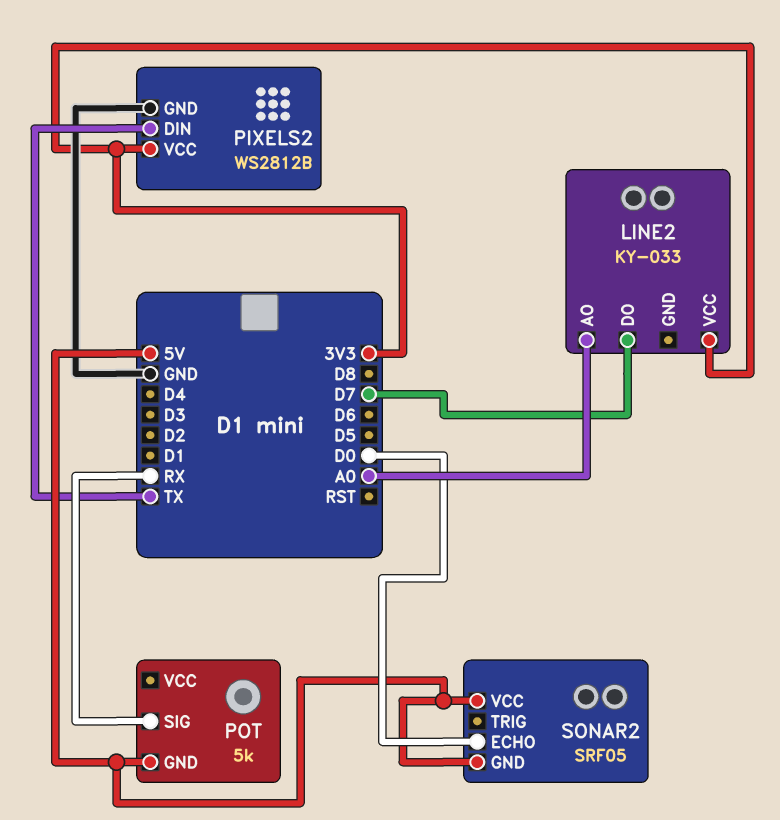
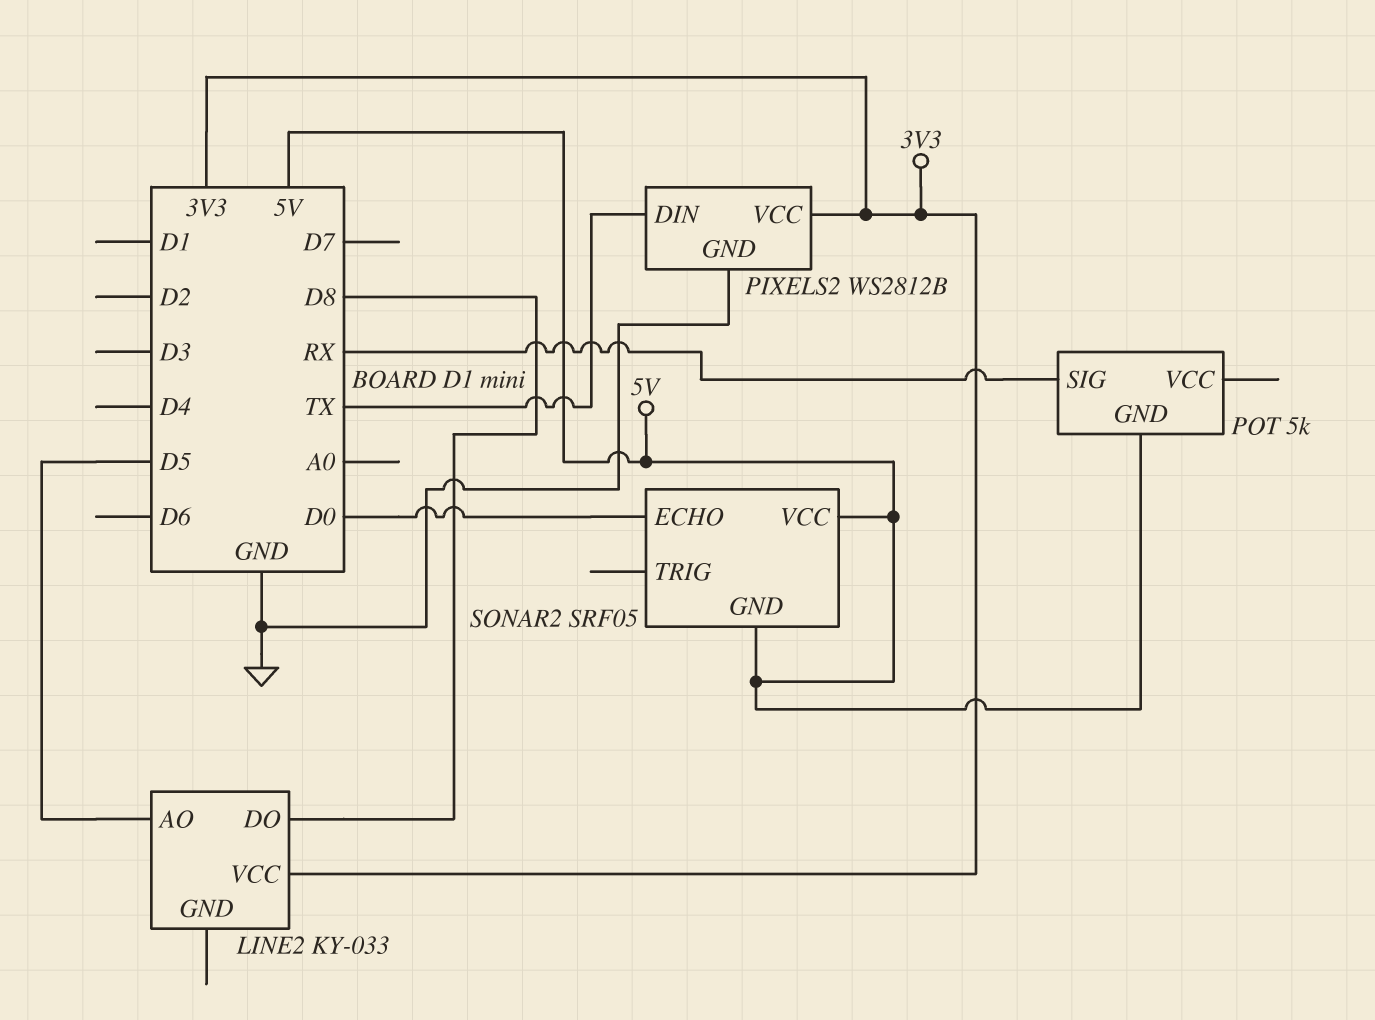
LINE2 pin AO: A0 -> D5
LINE2 pin DO: D7 -> D8

